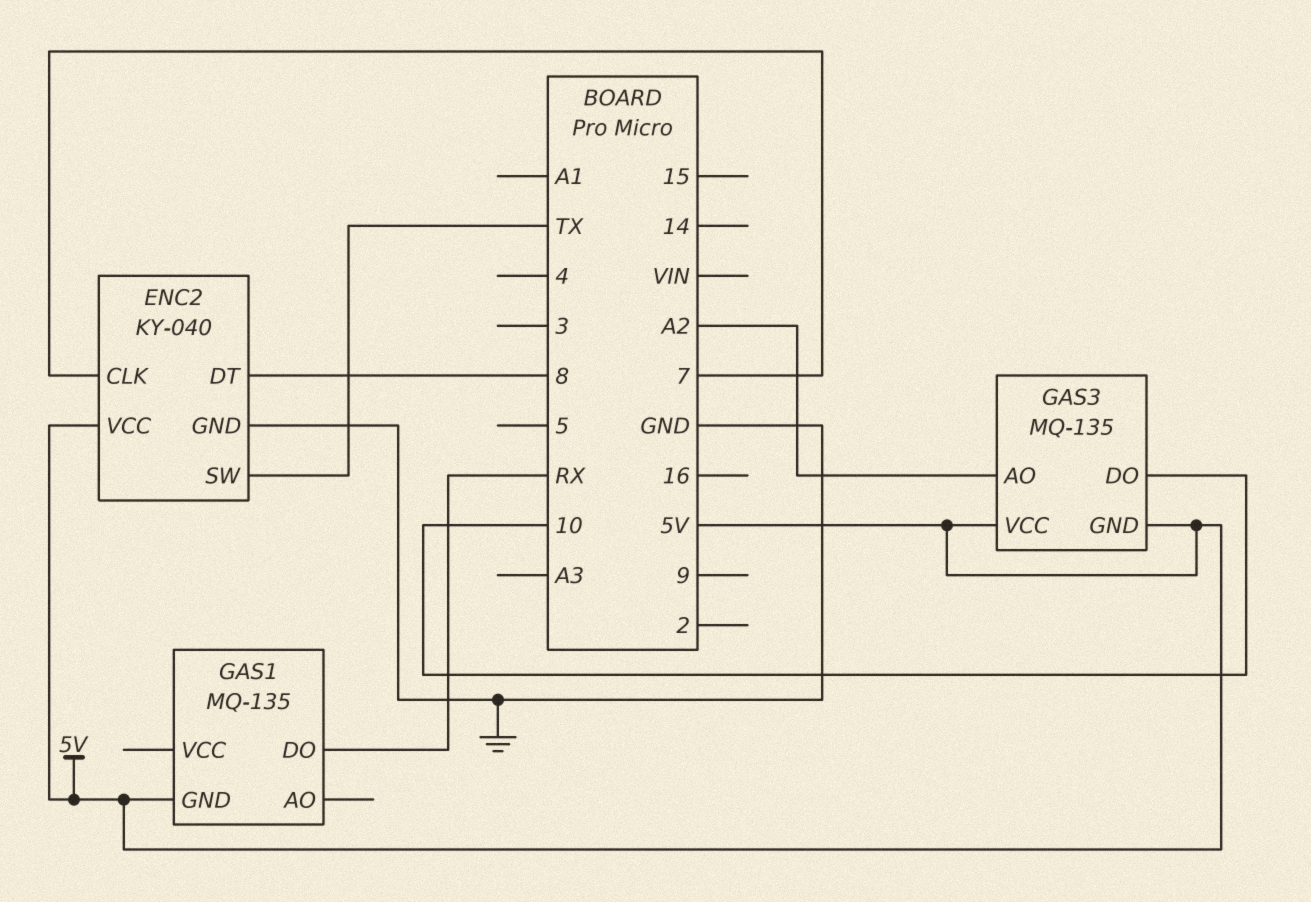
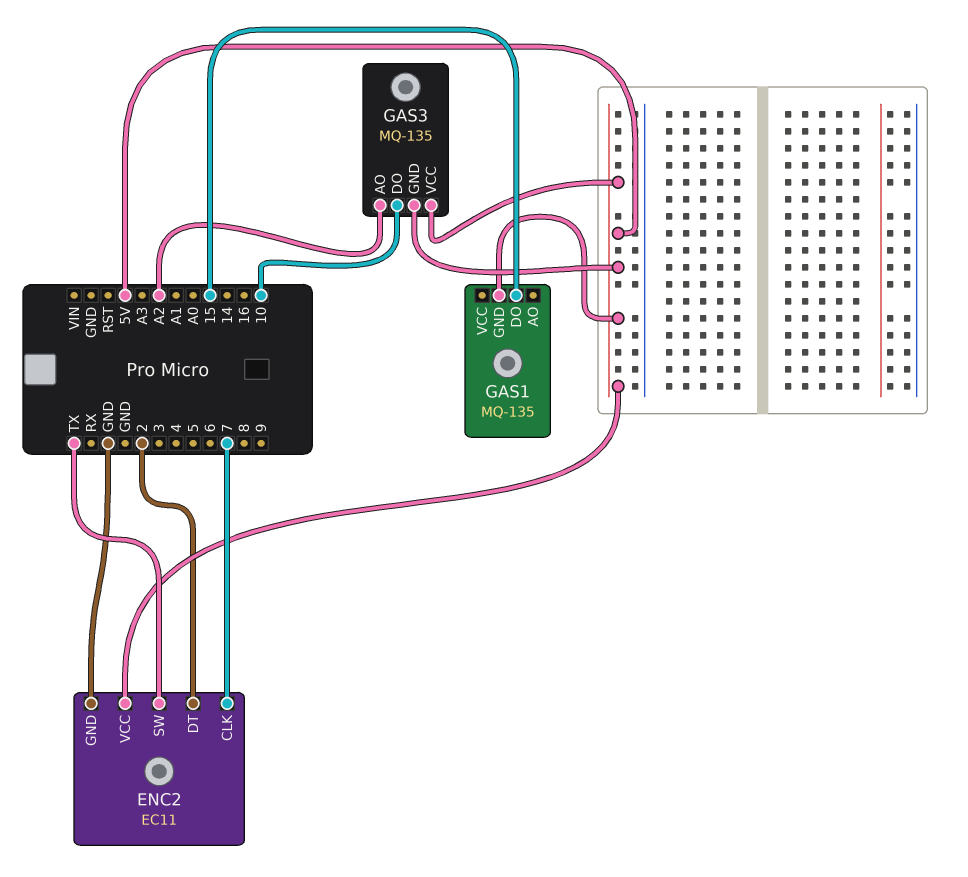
ENC2: KY-040 -> EC11
ENC2 pin DT: 8 -> 2
GAS1 pin DO: RX -> 15

